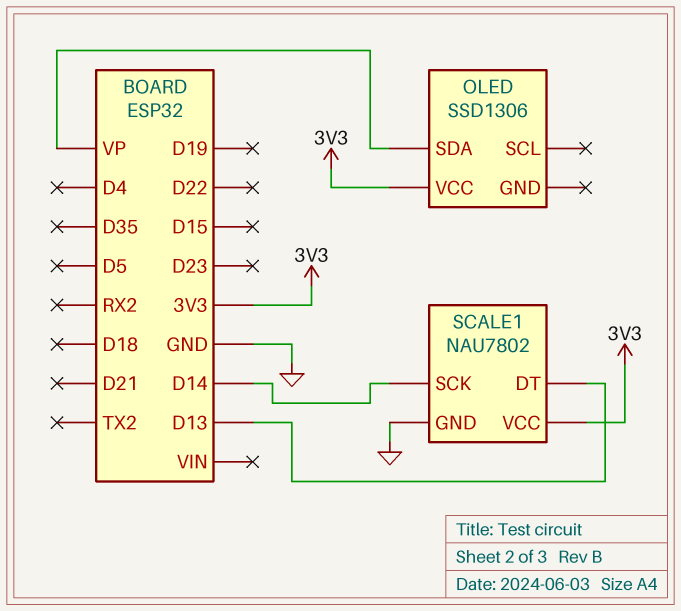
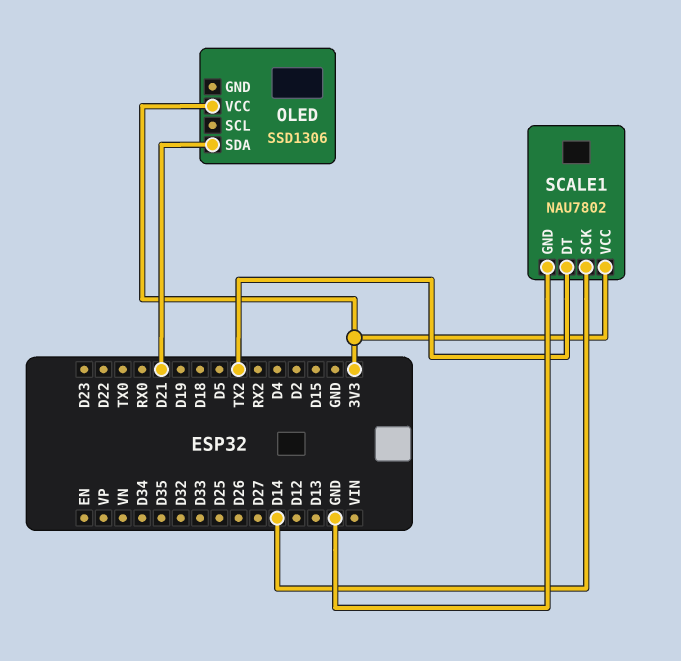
OLED pin SDA: VP -> D21
SCALE1 pin DT: D13 -> TX2

